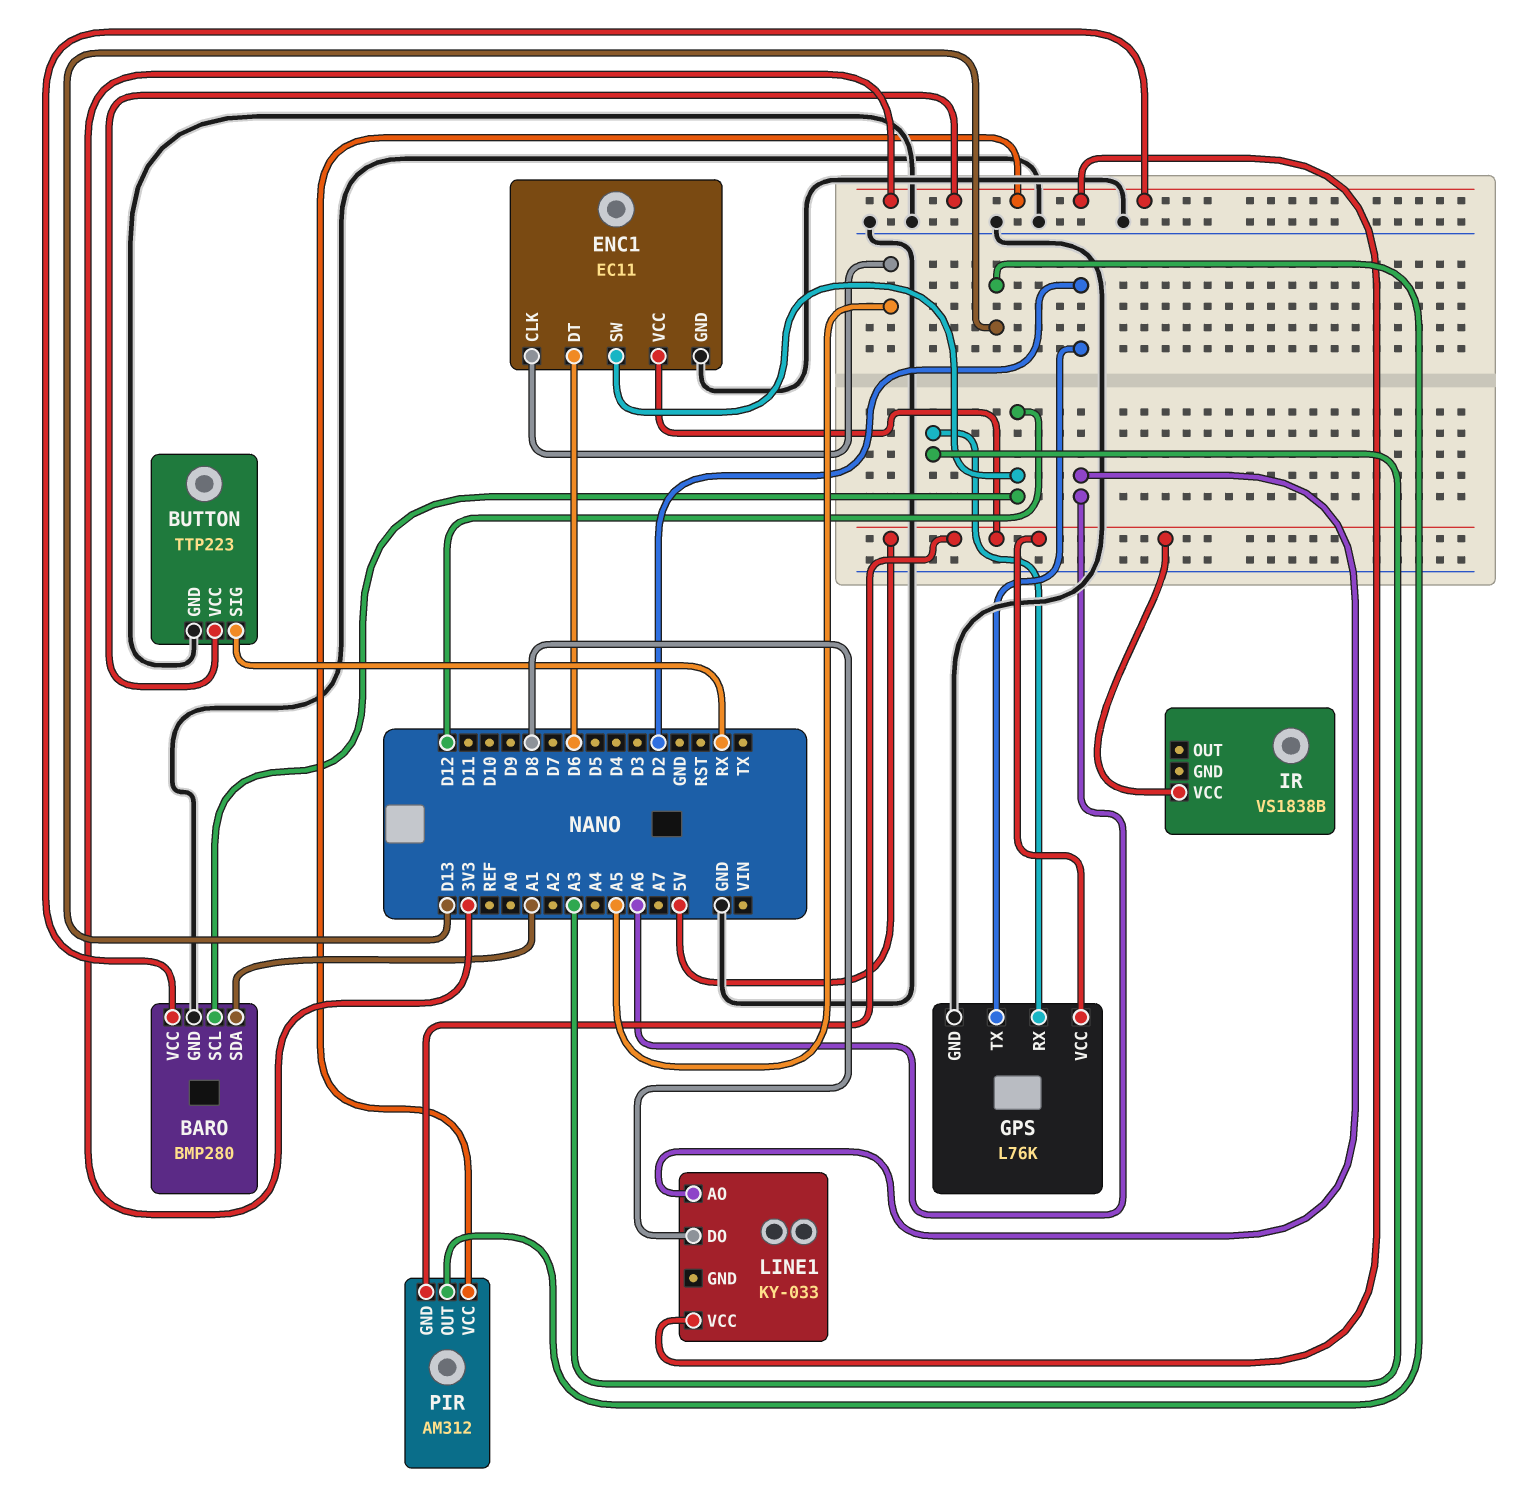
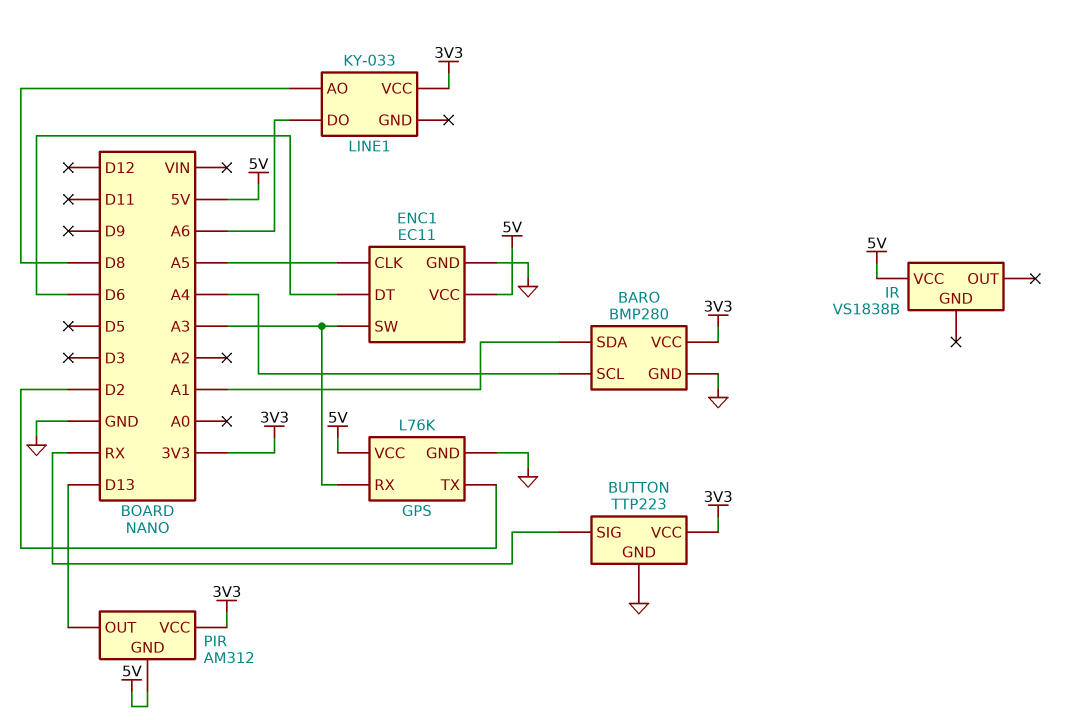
BARO pin SCL: D12 -> A4
ENC1 pin SW: D12 -> A3
LINE1 pin AO: A6 -> D8
LINE1 pin DO: D8 -> A6

